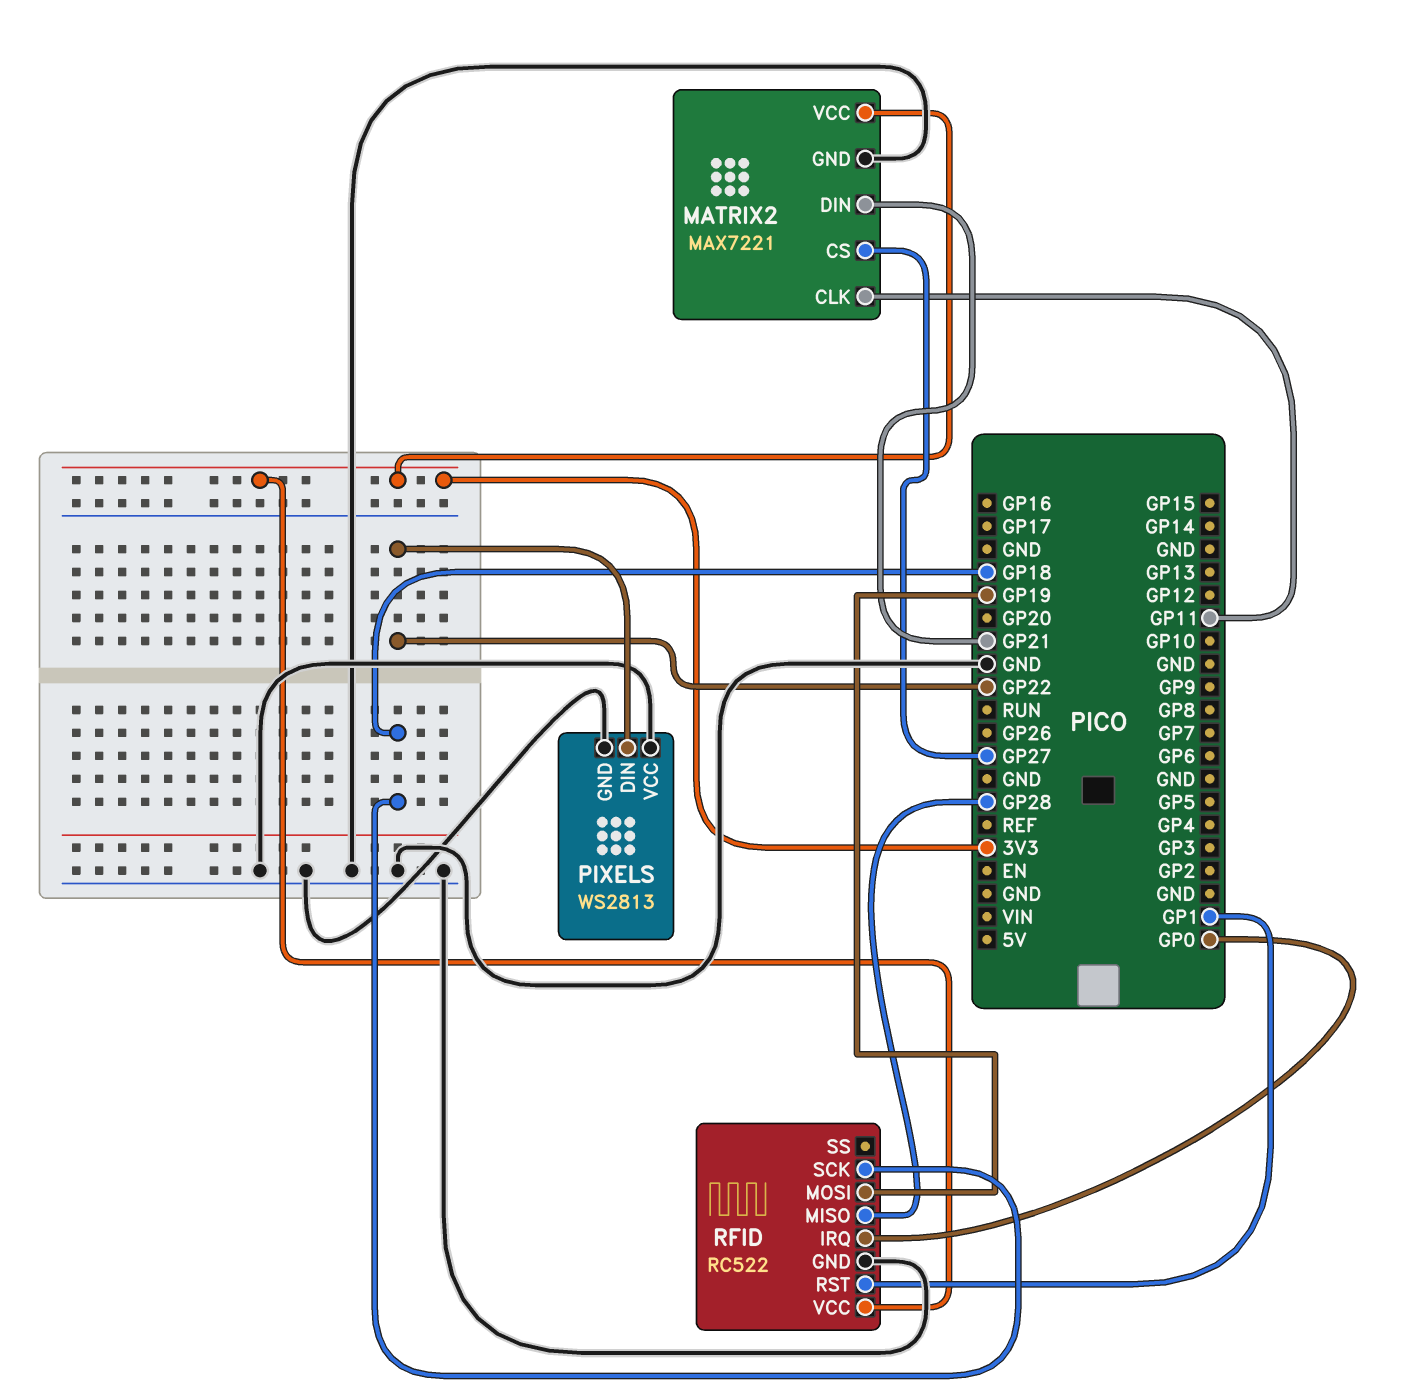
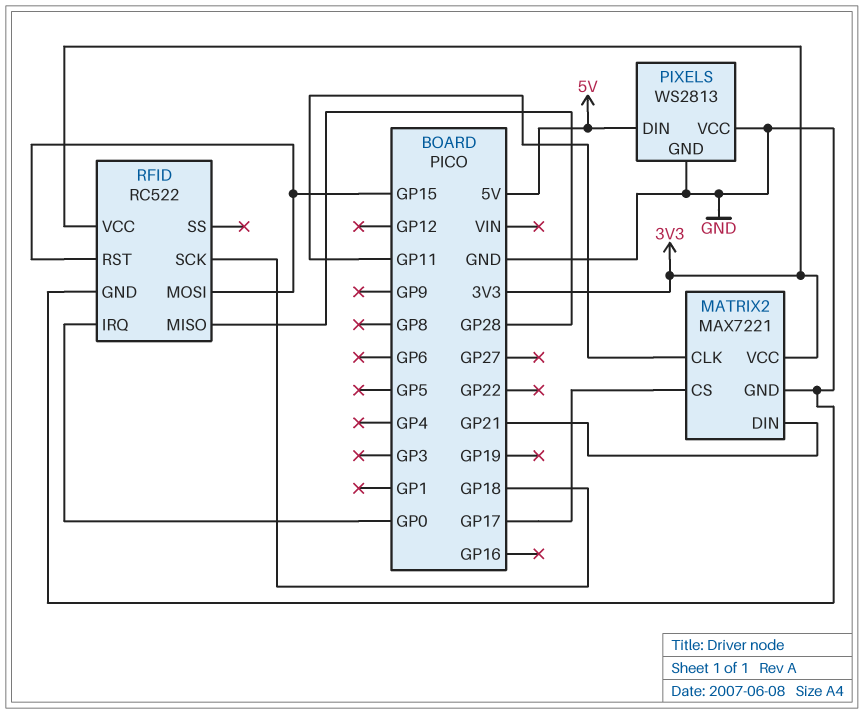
MATRIX2 pin CS: GP27 -> GP17
PIXELS pin DIN: GP22 -> 5V
RFID pin MOSI: GP19 -> GP15
RFID pin RST: GP1 -> GP15

